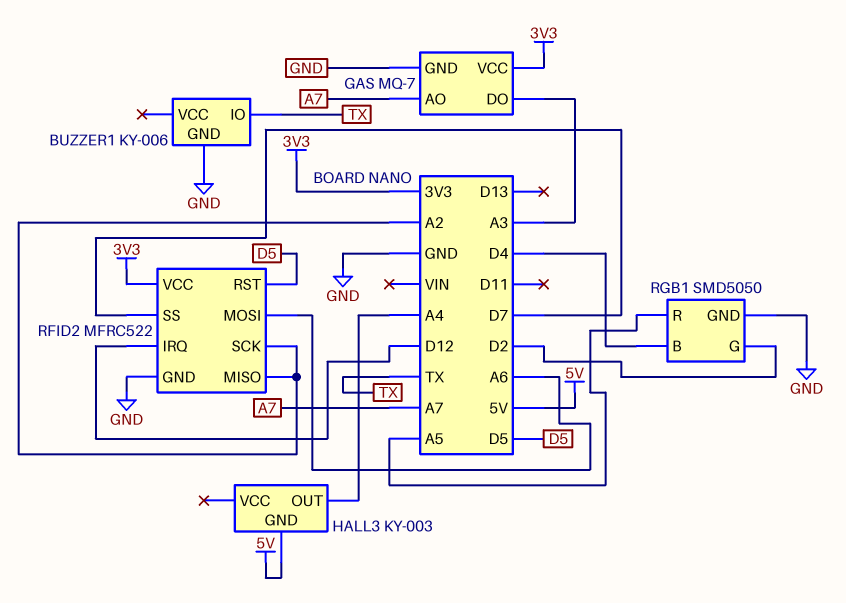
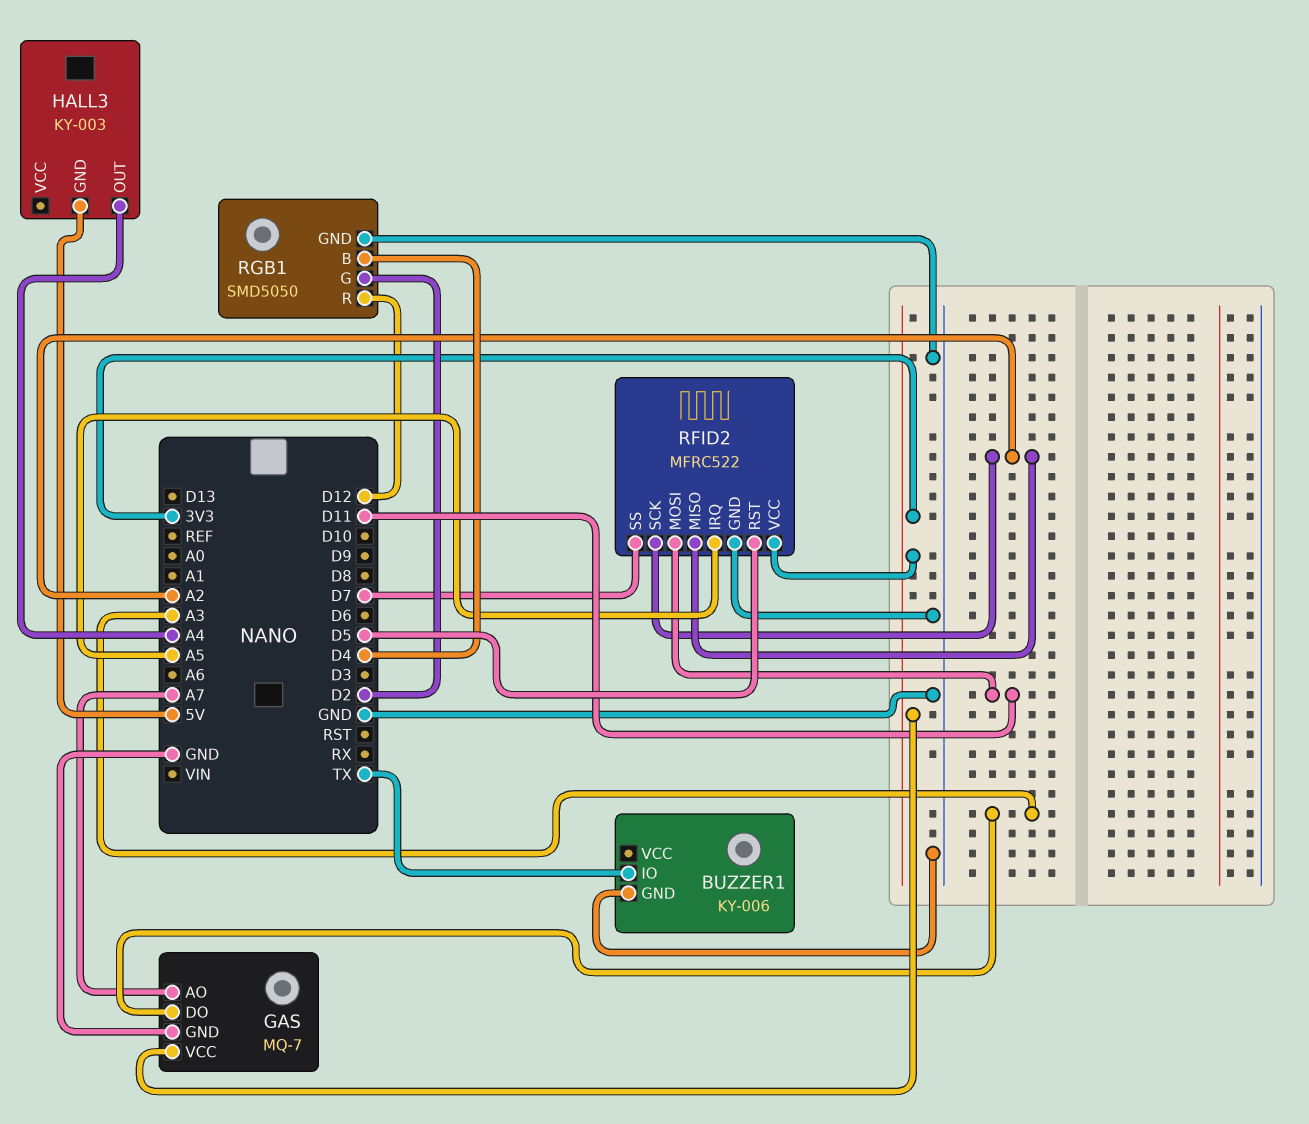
RFID2 pin IRQ: D12 -> A5
RFID2 pin MOSI: A6 -> D11
RGB1 pin R: A5 -> D12

